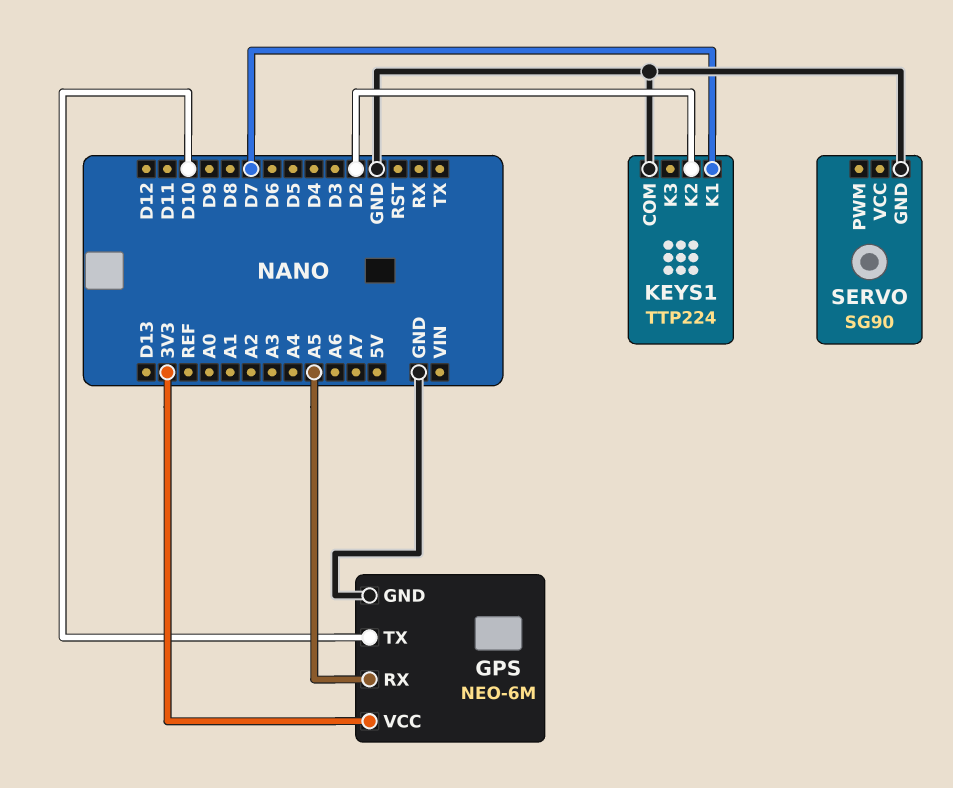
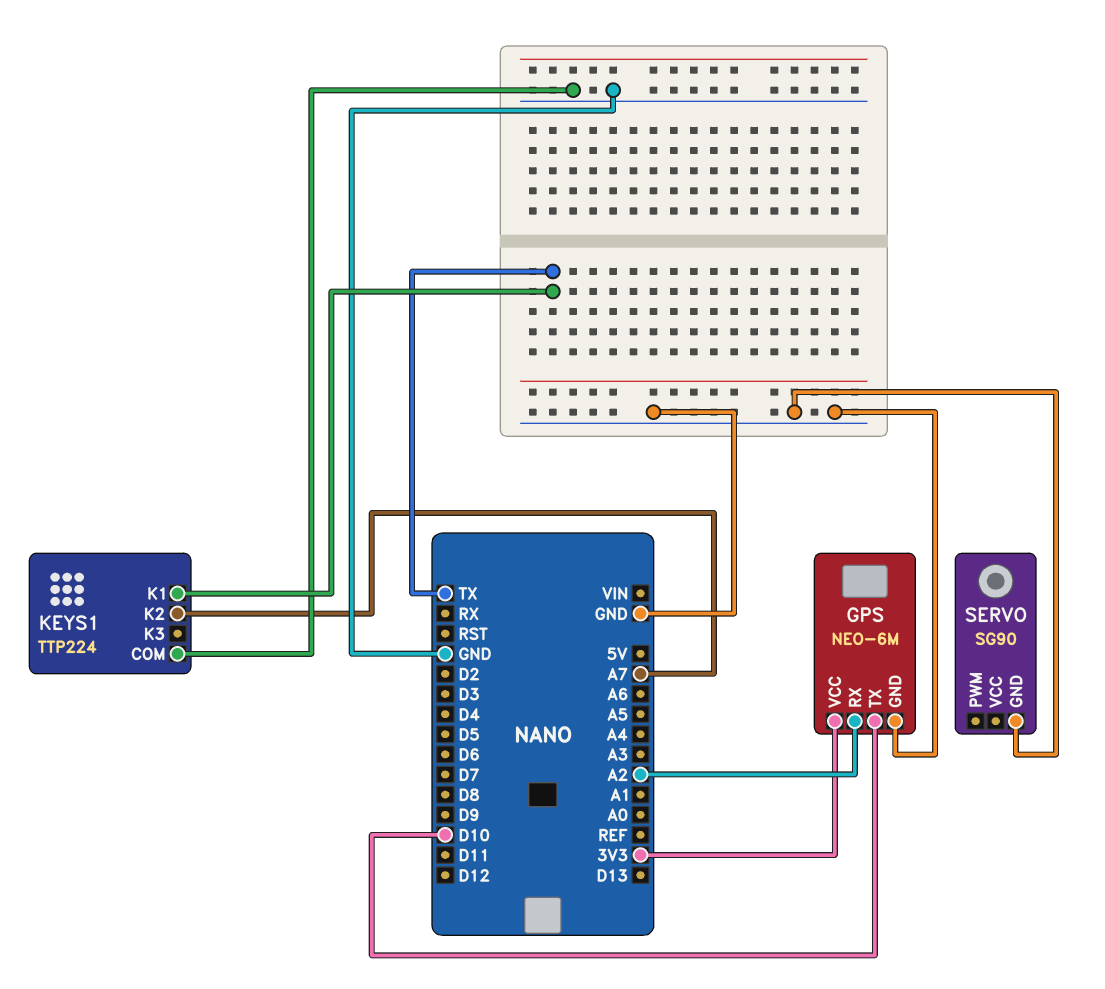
GPS pin RX: A5 -> A2
KEYS1 pin K1: D7 -> TX
KEYS1 pin K2: D2 -> A7

